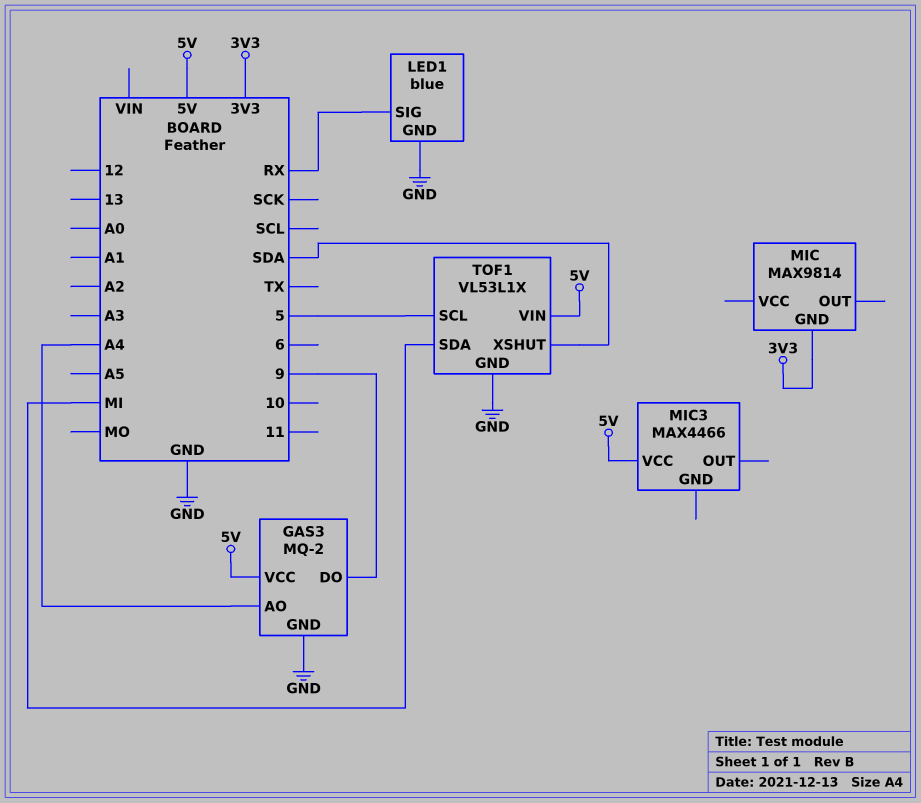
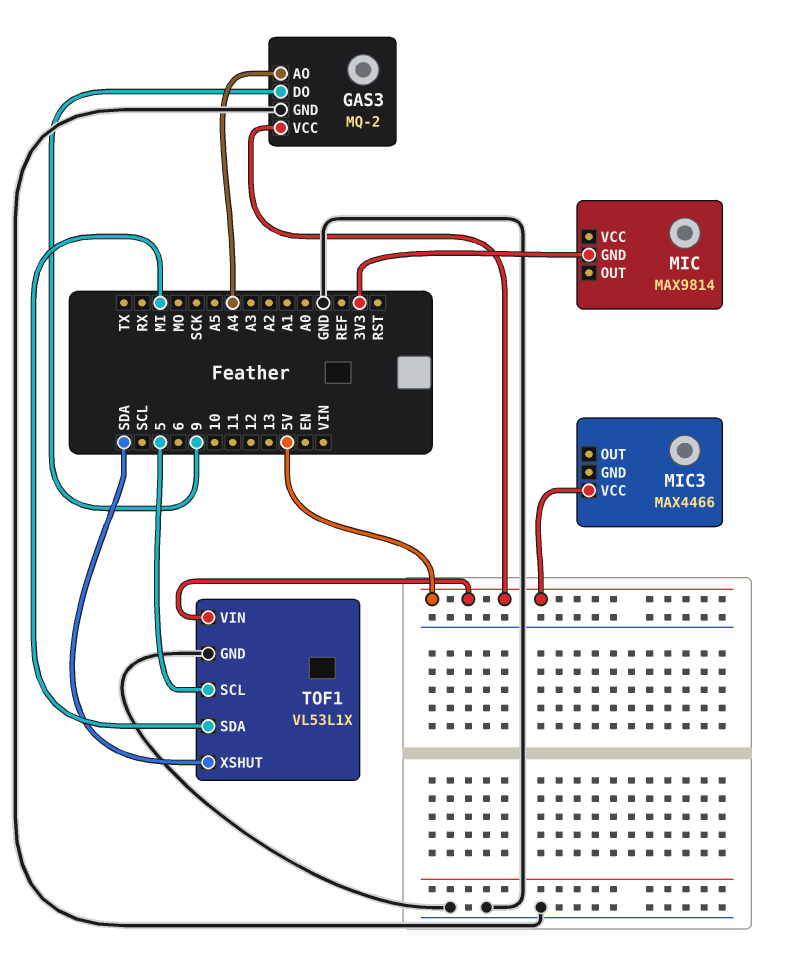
LED1: blue -> none
LED1 pin GND: GND -> none
LED1 pin SIG: RX -> none

